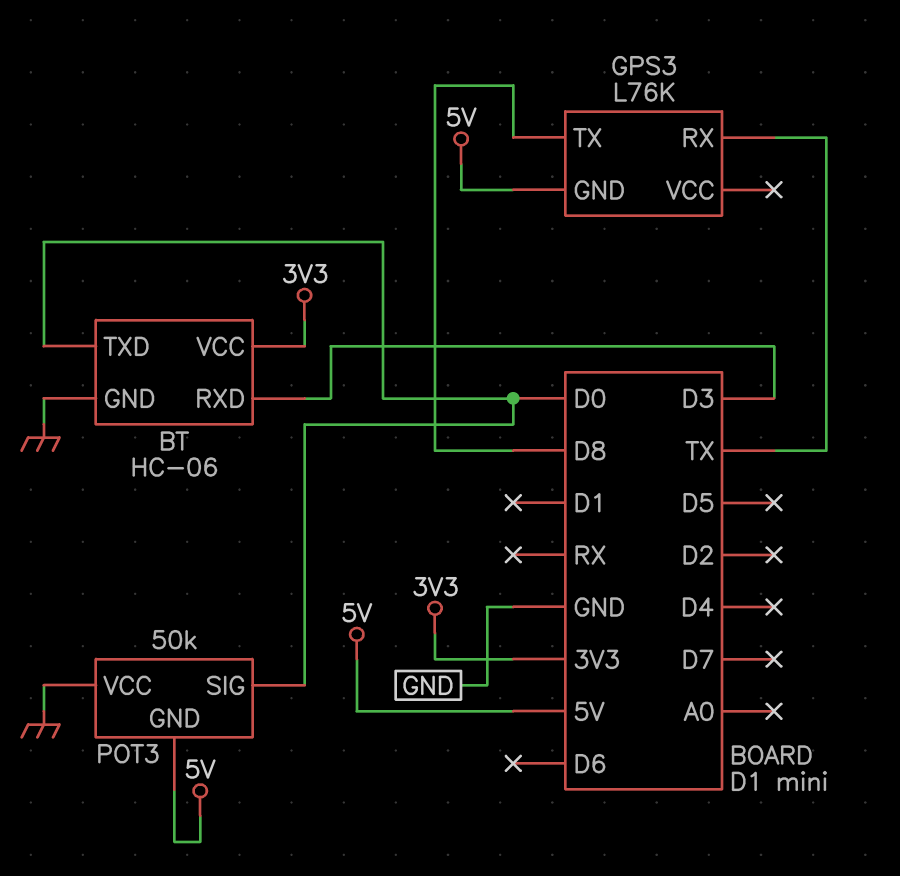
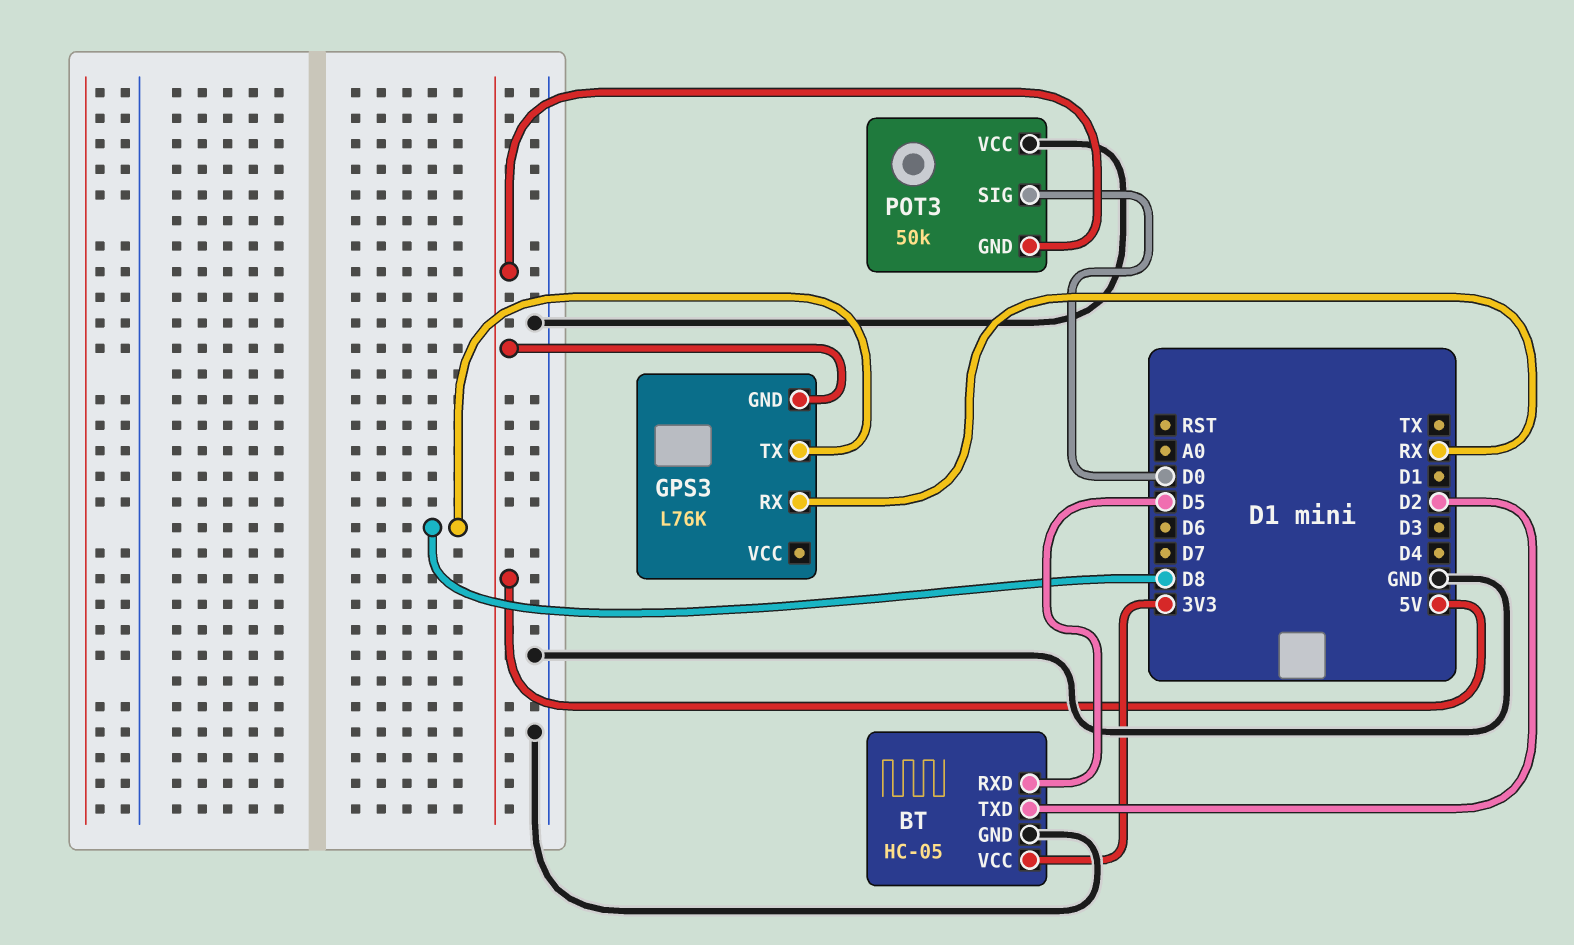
BT: HC-06 -> HC-05
BT pin RXD: D3 -> D5
BT pin TXD: D0 -> D2
GPS3 pin RX: TX -> RX

